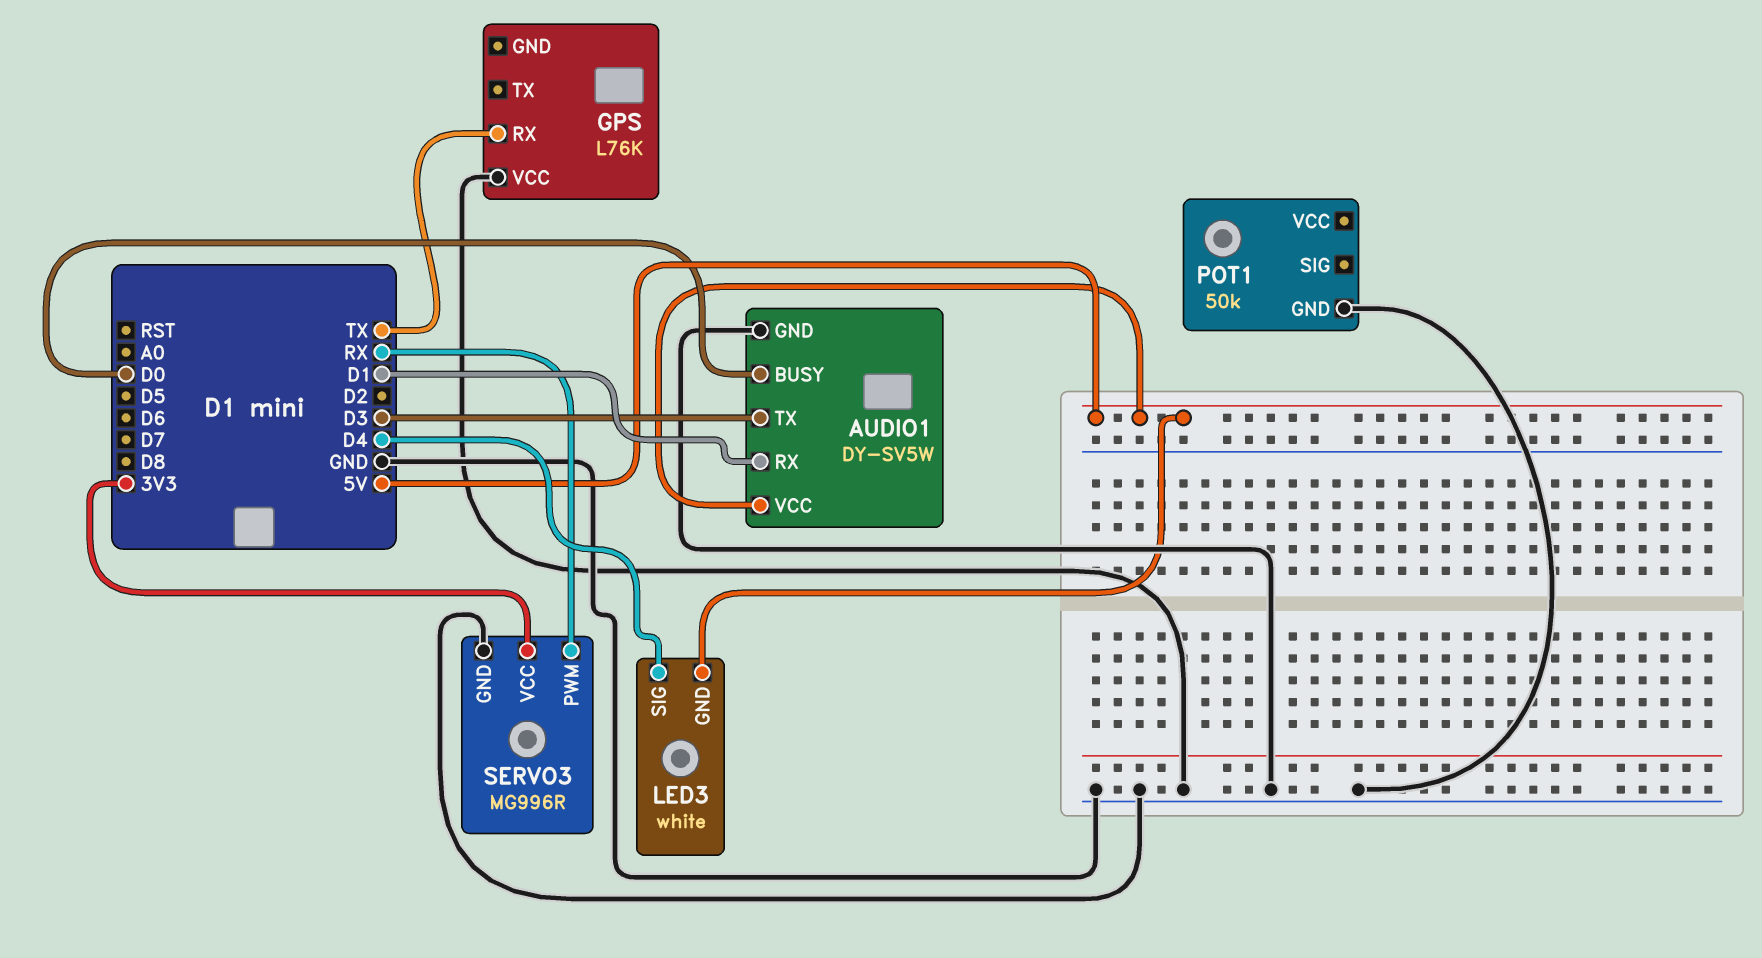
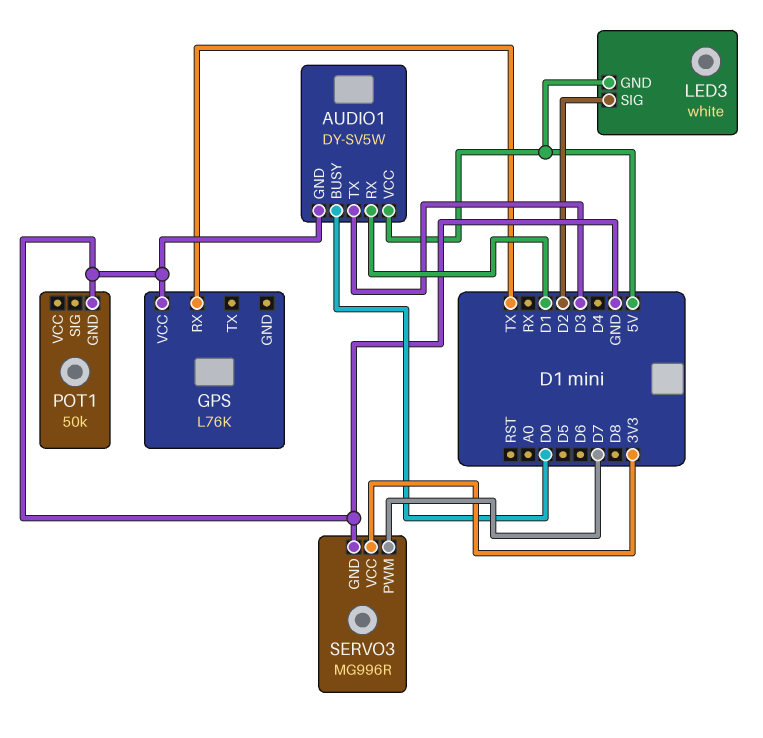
LED3 pin SIG: D4 -> D2
SERVO3 pin PWM: RX -> D7

